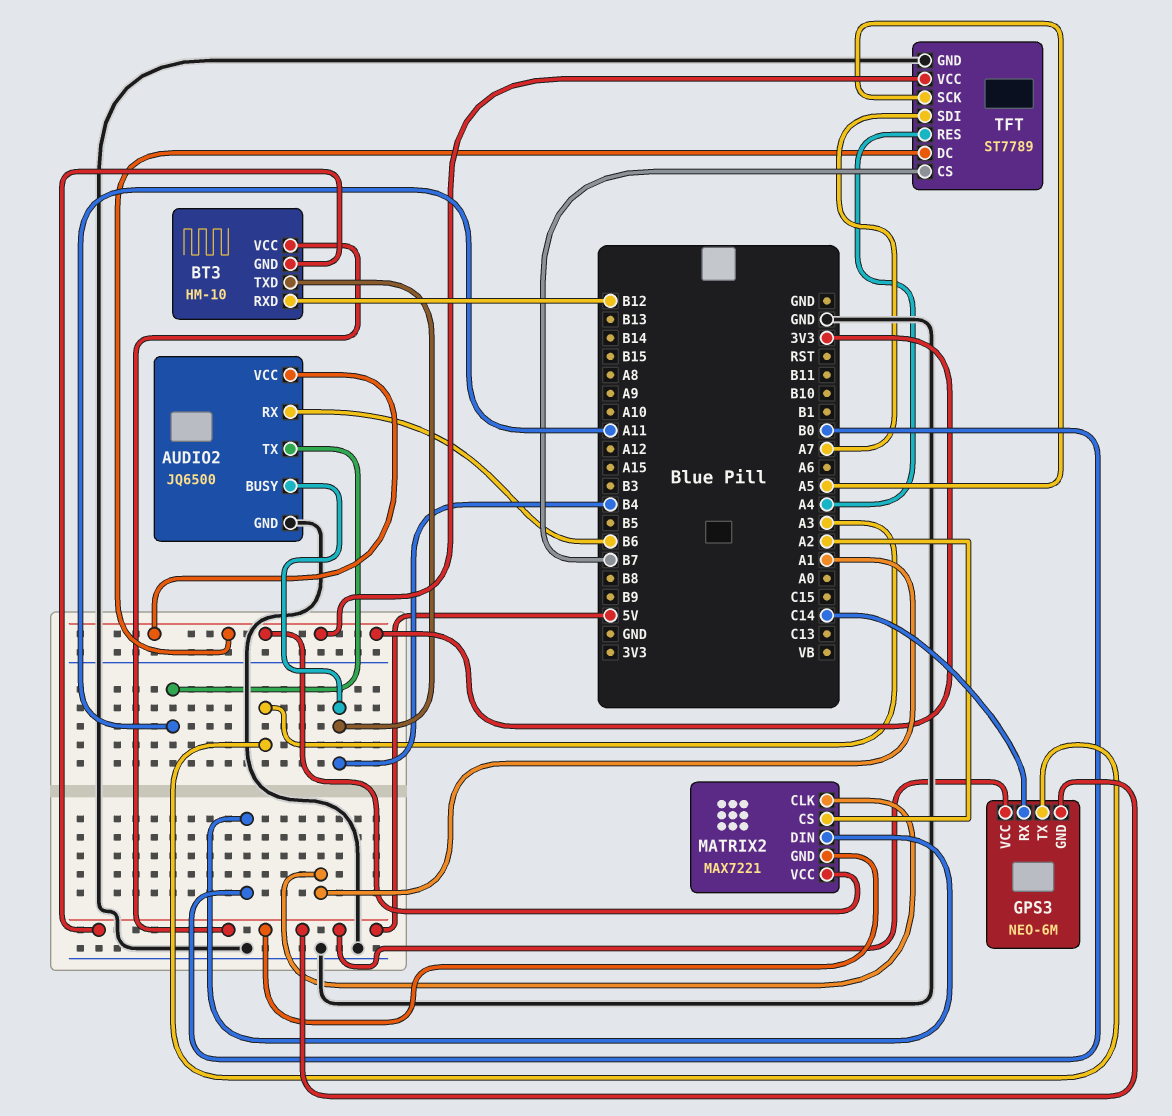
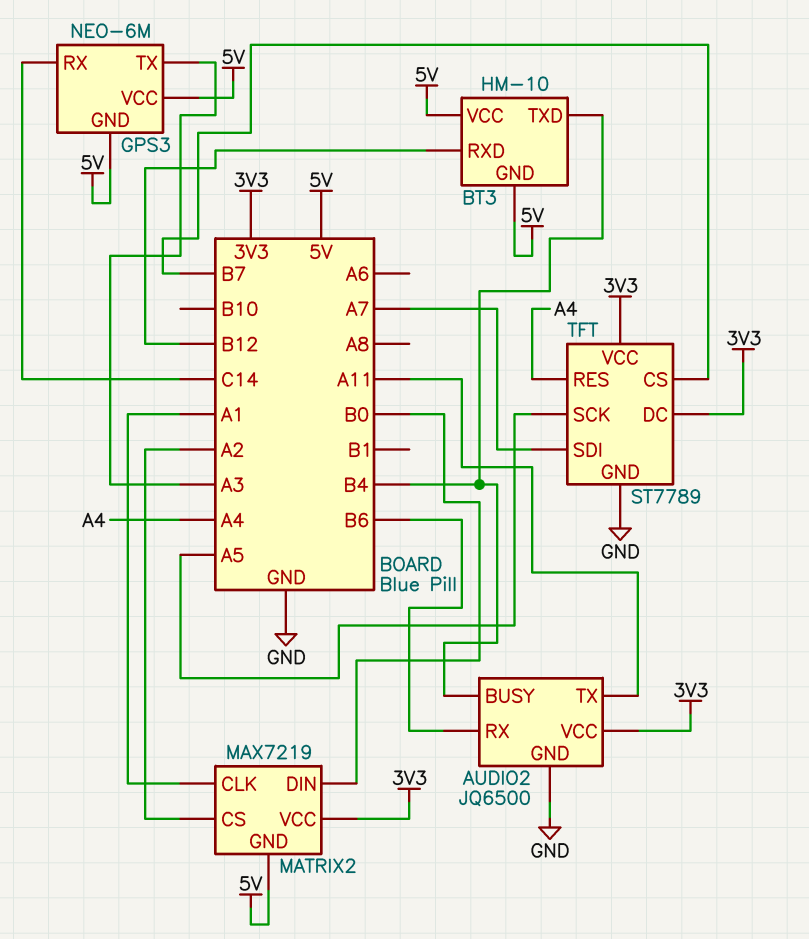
MATRIX2: MAX7221 -> MAX7219

